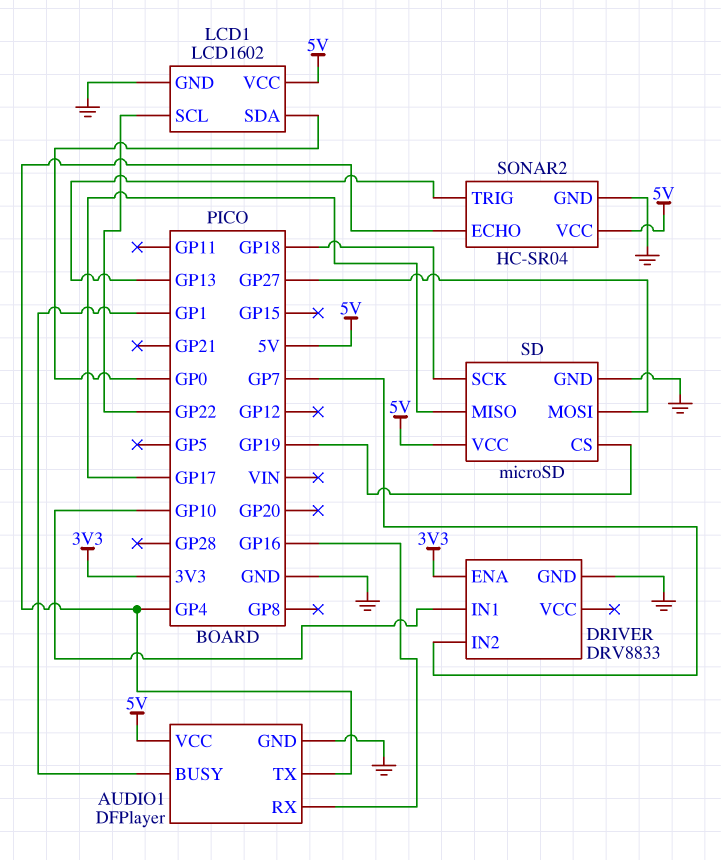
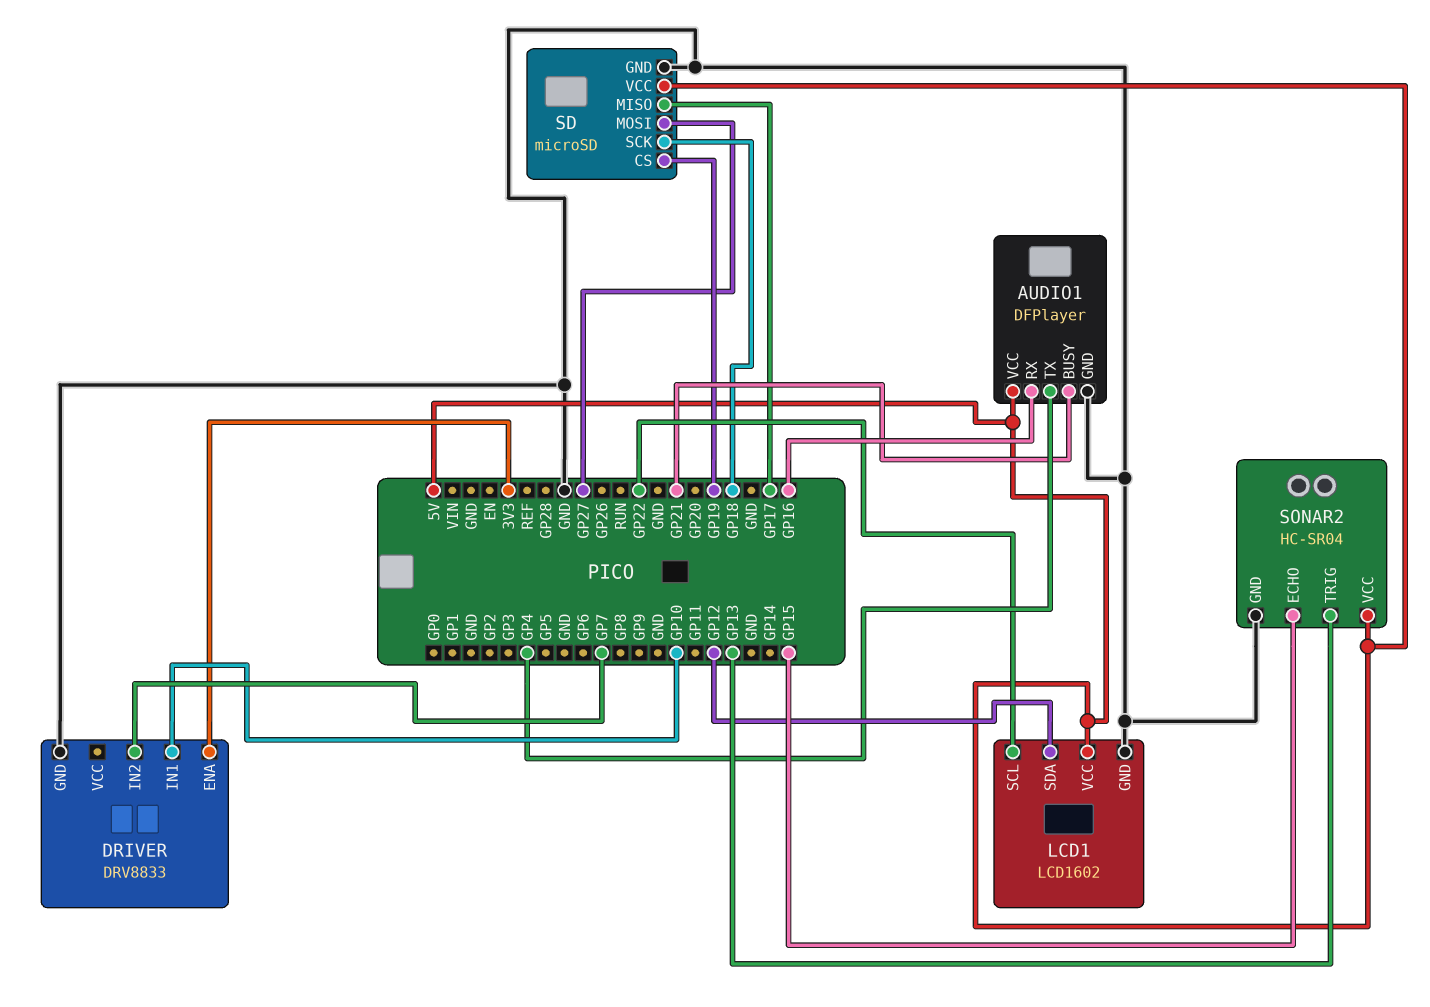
AUDIO1 pin BUSY: GP1 -> GP21
LCD1 pin SDA: GP0 -> GP12
SONAR2 pin ECHO: GP4 -> GP15

